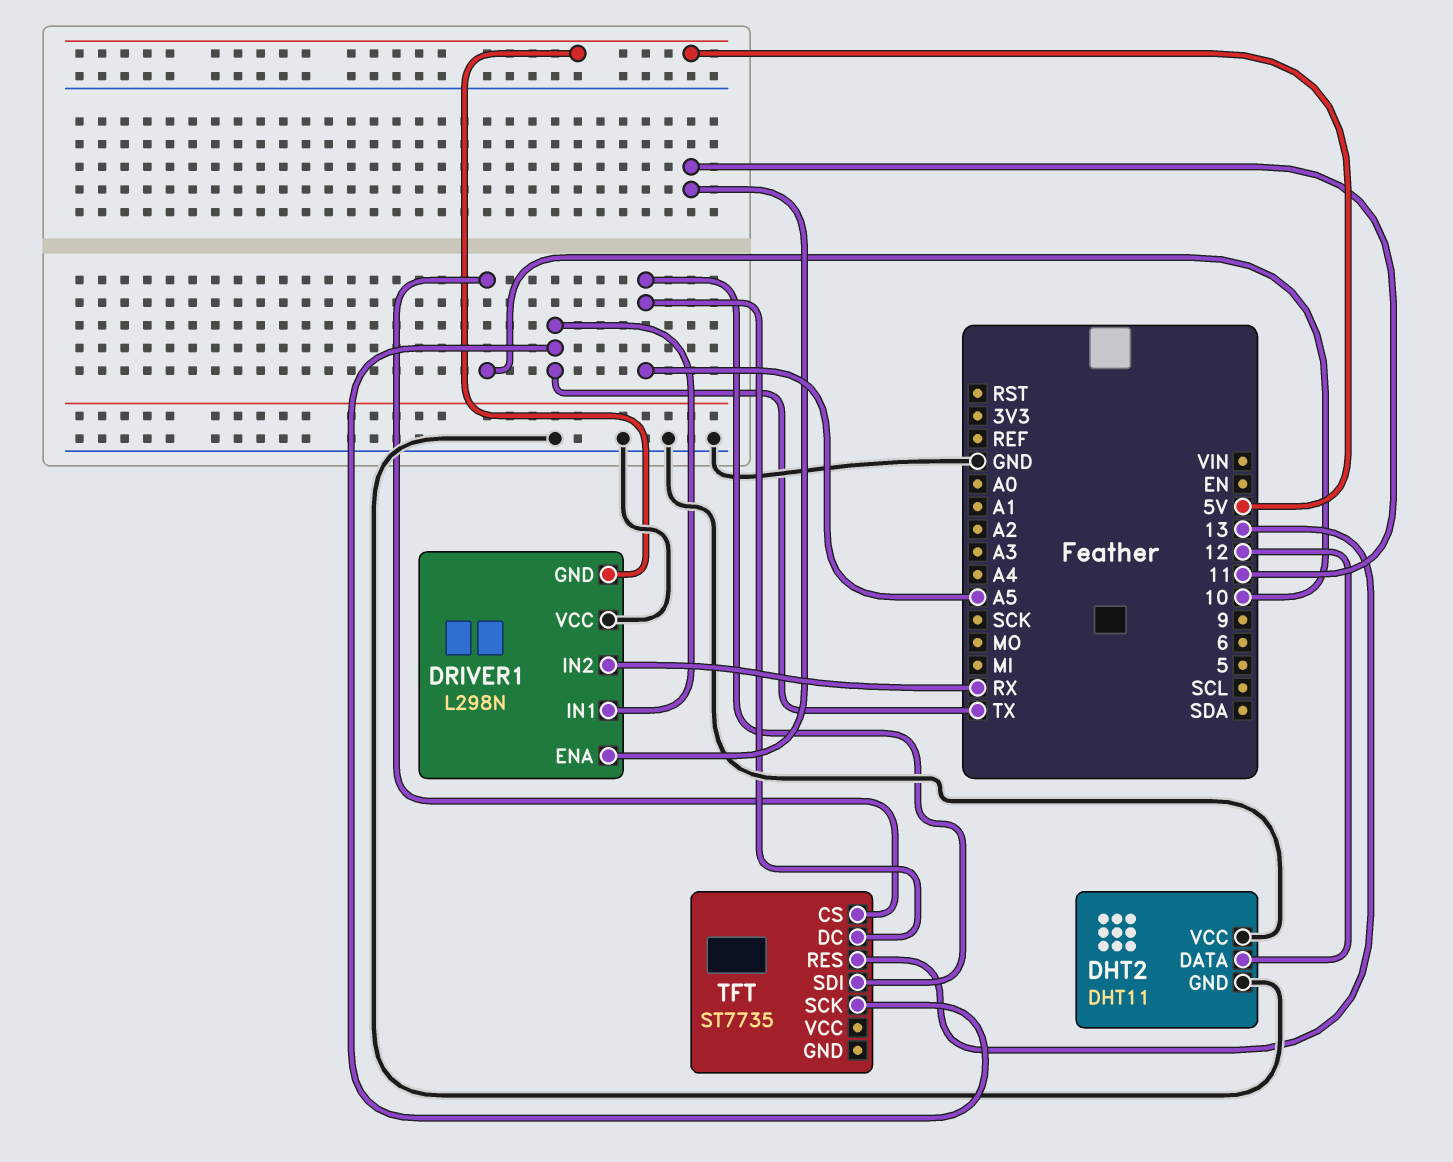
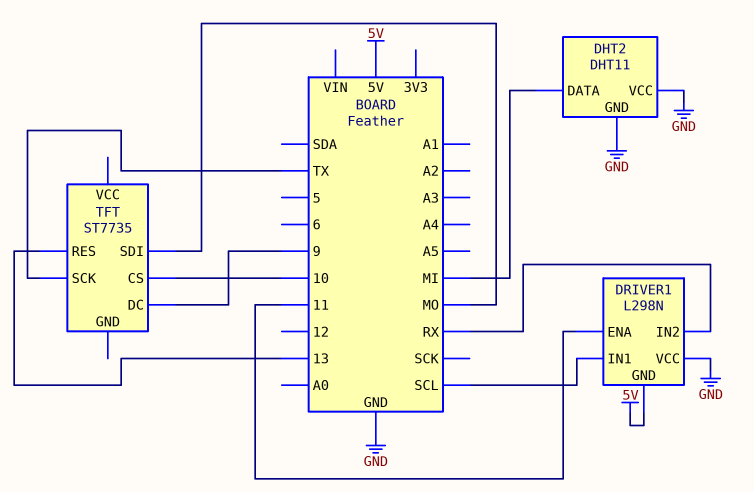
DHT2 pin DATA: 12 -> MI
DRIVER1 pin IN1: TX -> SCL
TFT pin DC: A5 -> 9
TFT pin SDI: A5 -> MO

